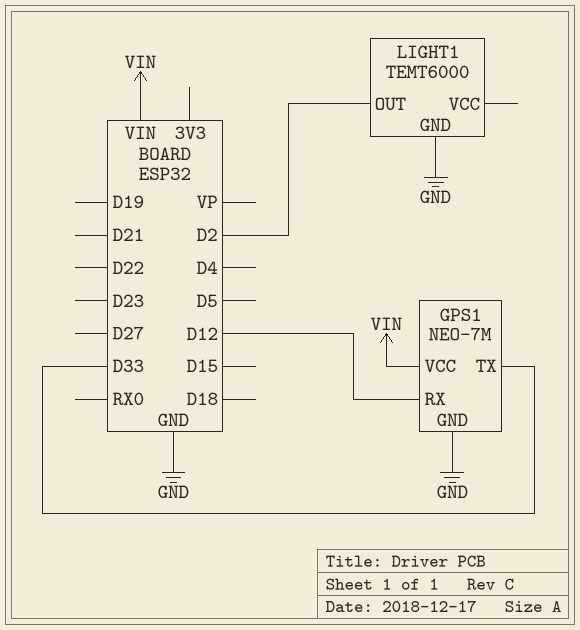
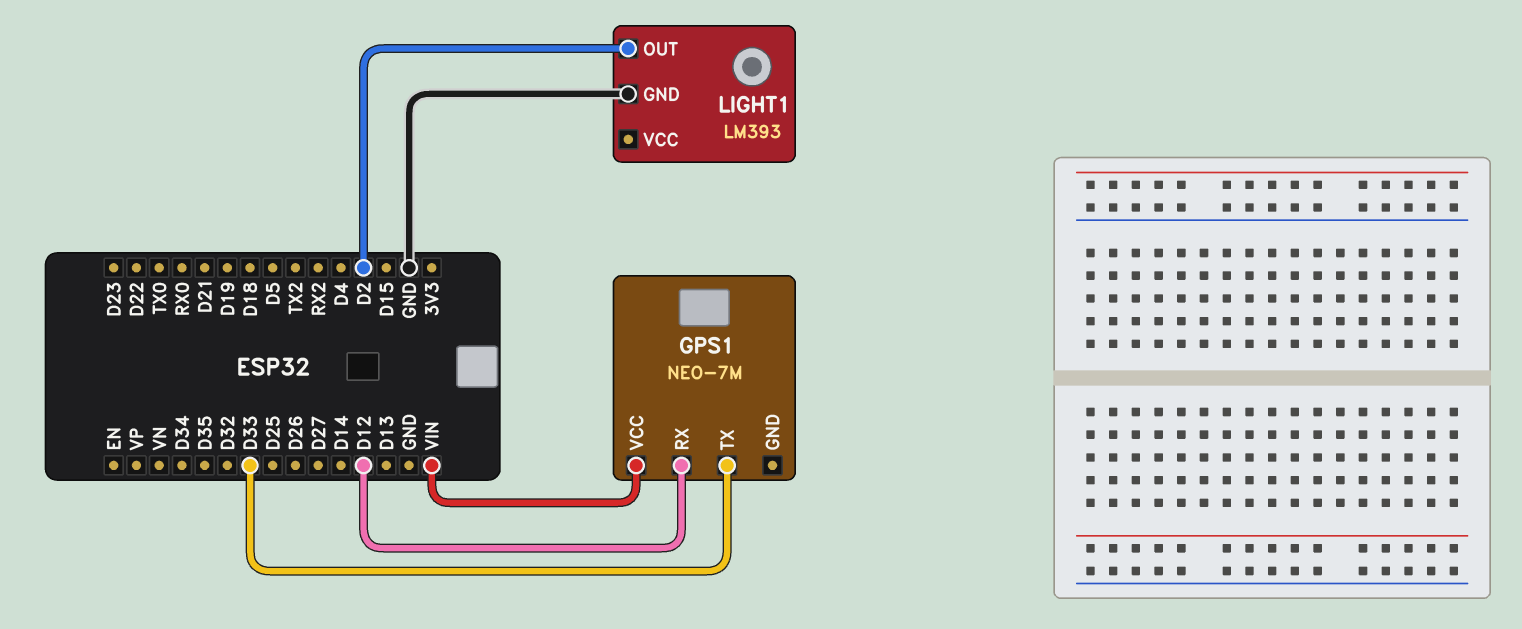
GPS1 pin GND: GND -> none
LIGHT1: TEMT6000 -> LM393

